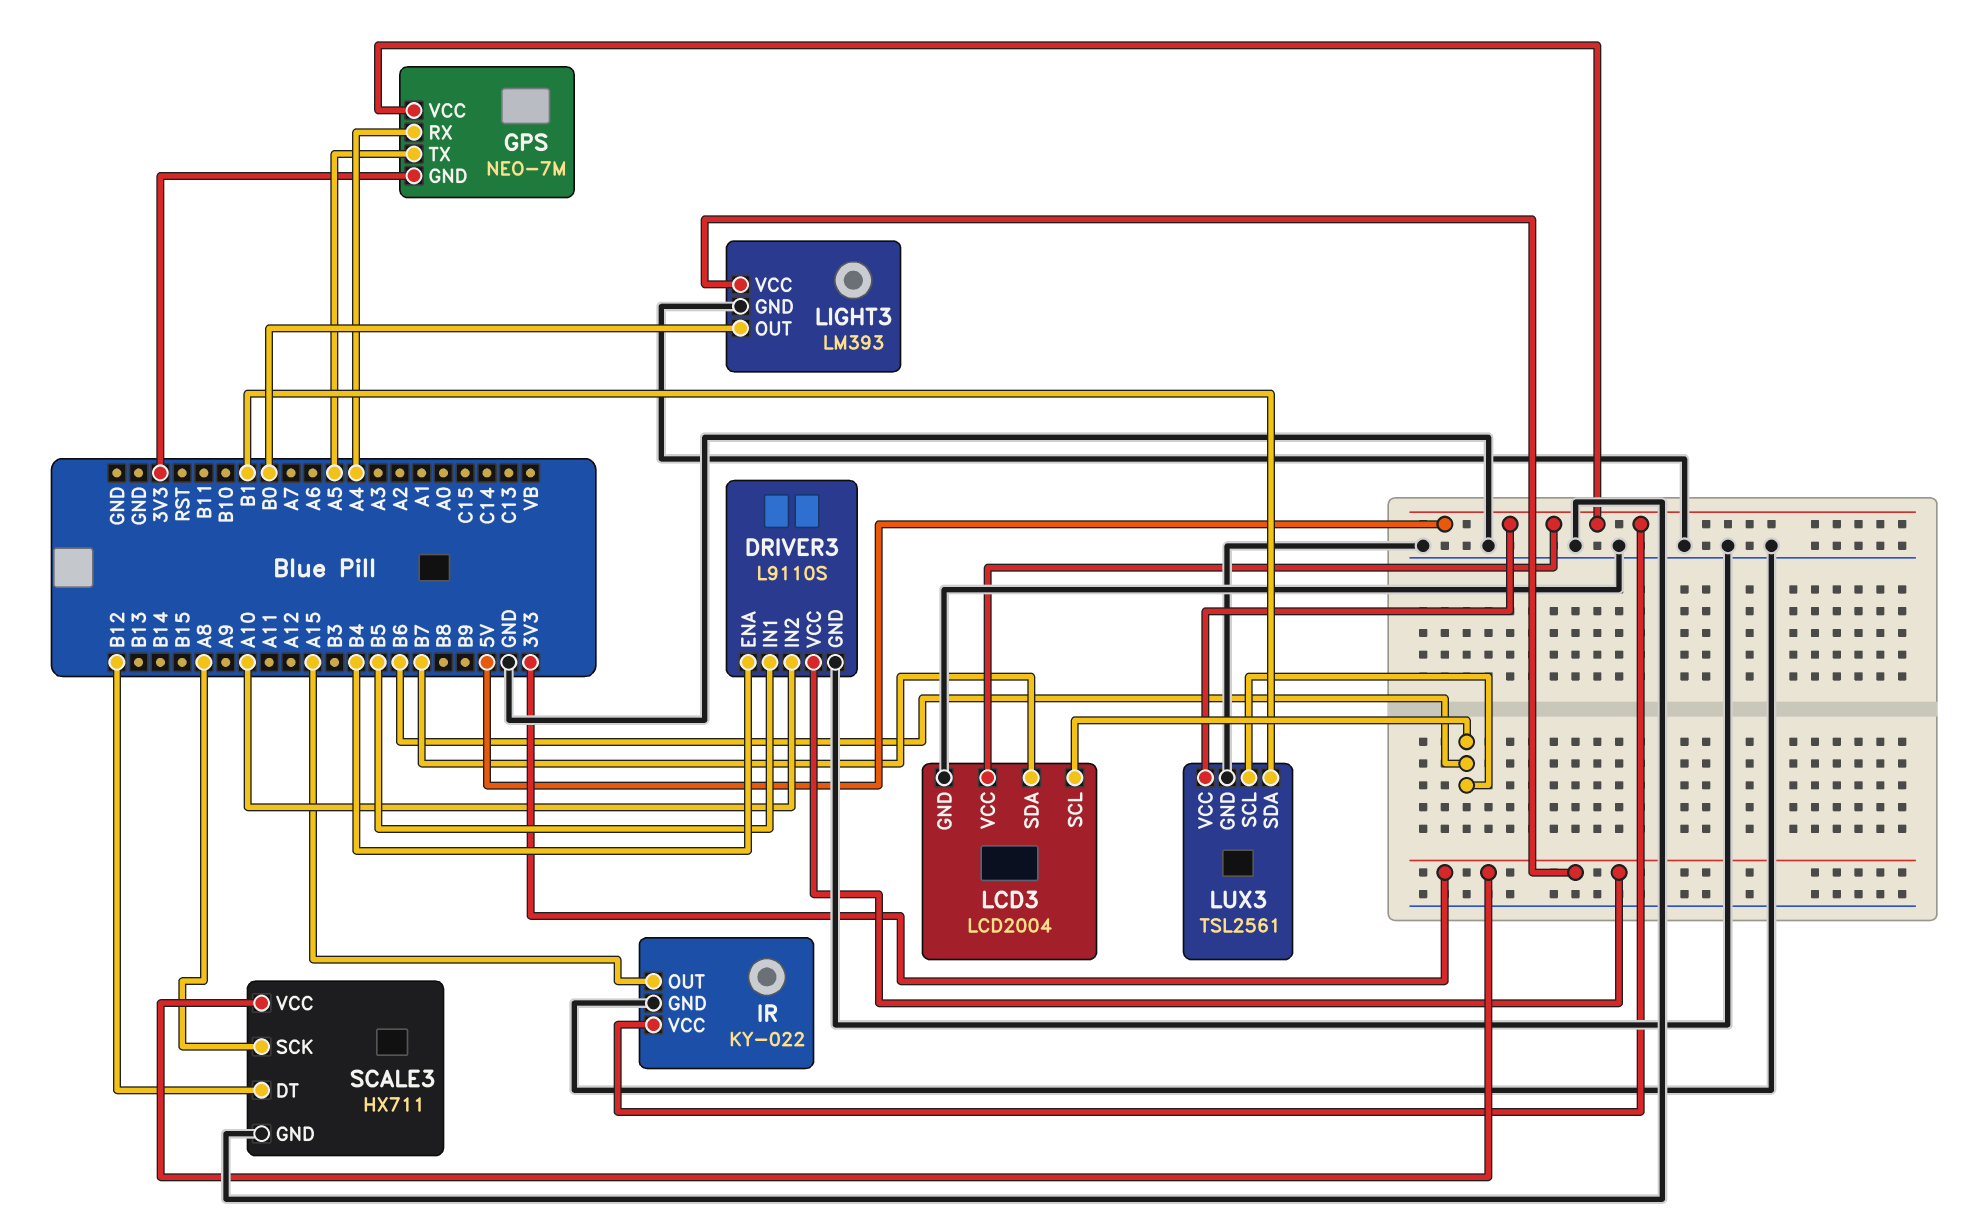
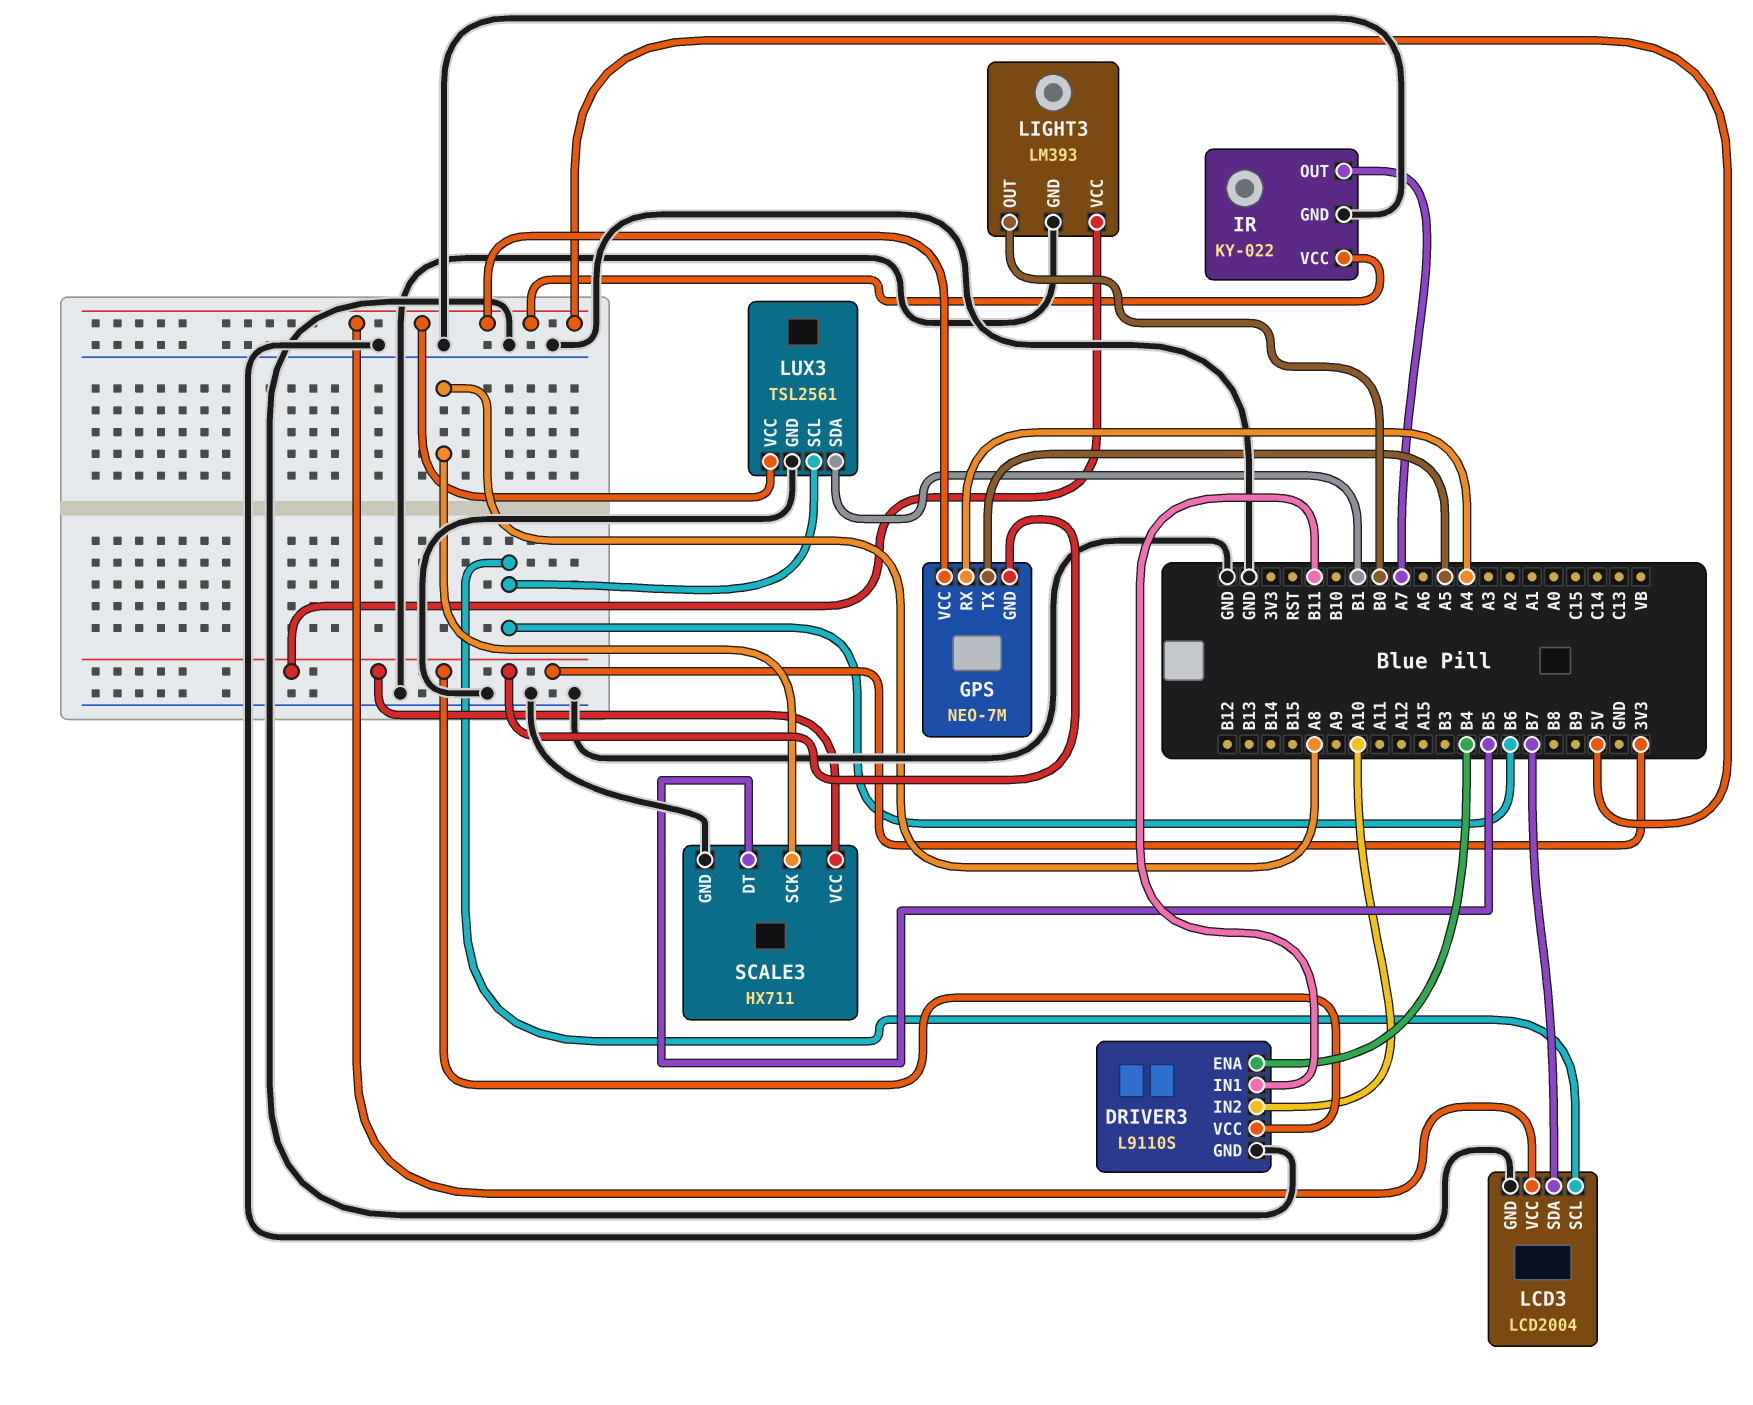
DRIVER3 pin IN1: B5 -> B11
IR pin OUT: A15 -> A7
SCALE3 pin DT: B12 -> B5

